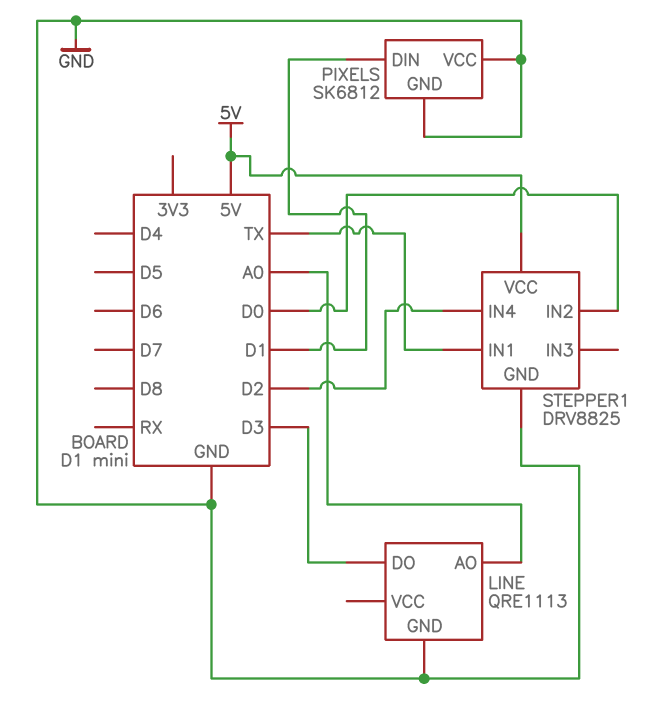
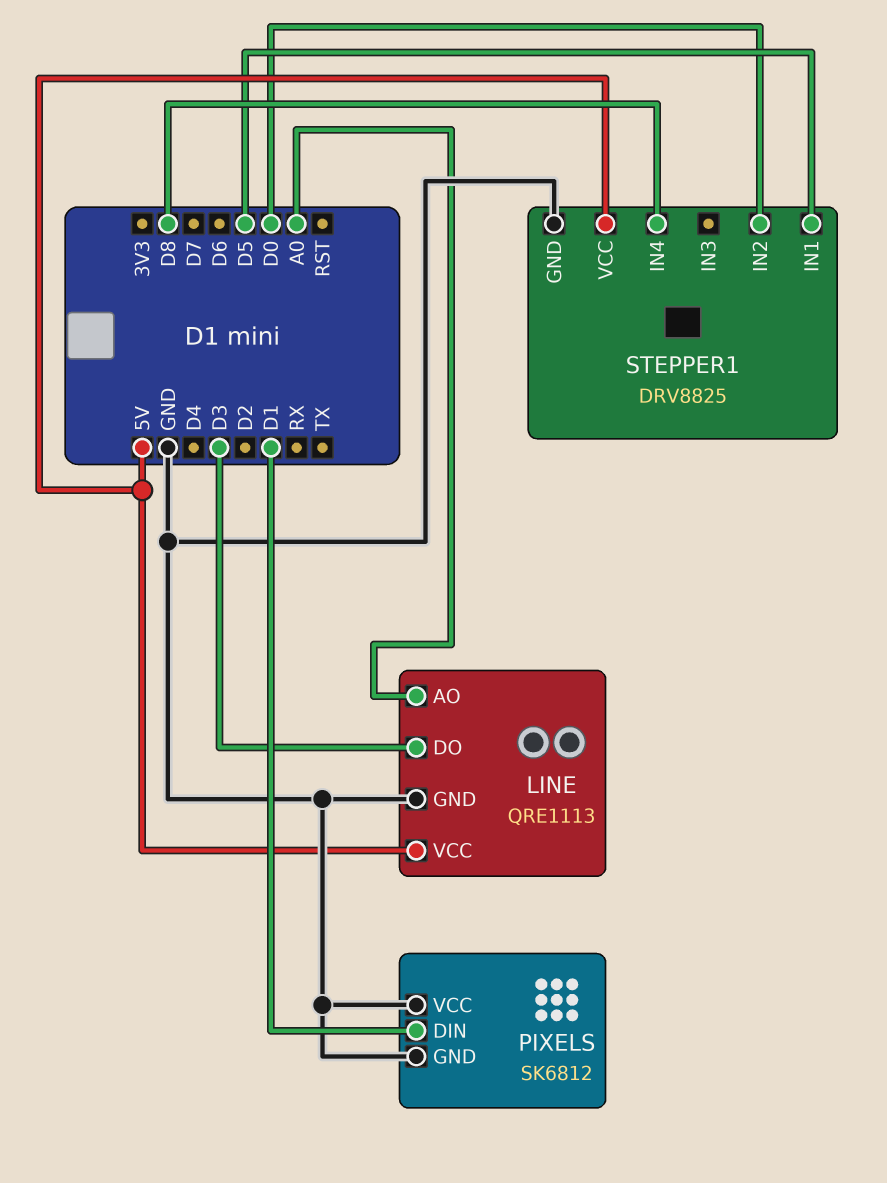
LINE pin VCC: none -> 5V
STEPPER1 pin IN1: TX -> D5
STEPPER1 pin IN4: D2 -> D8

